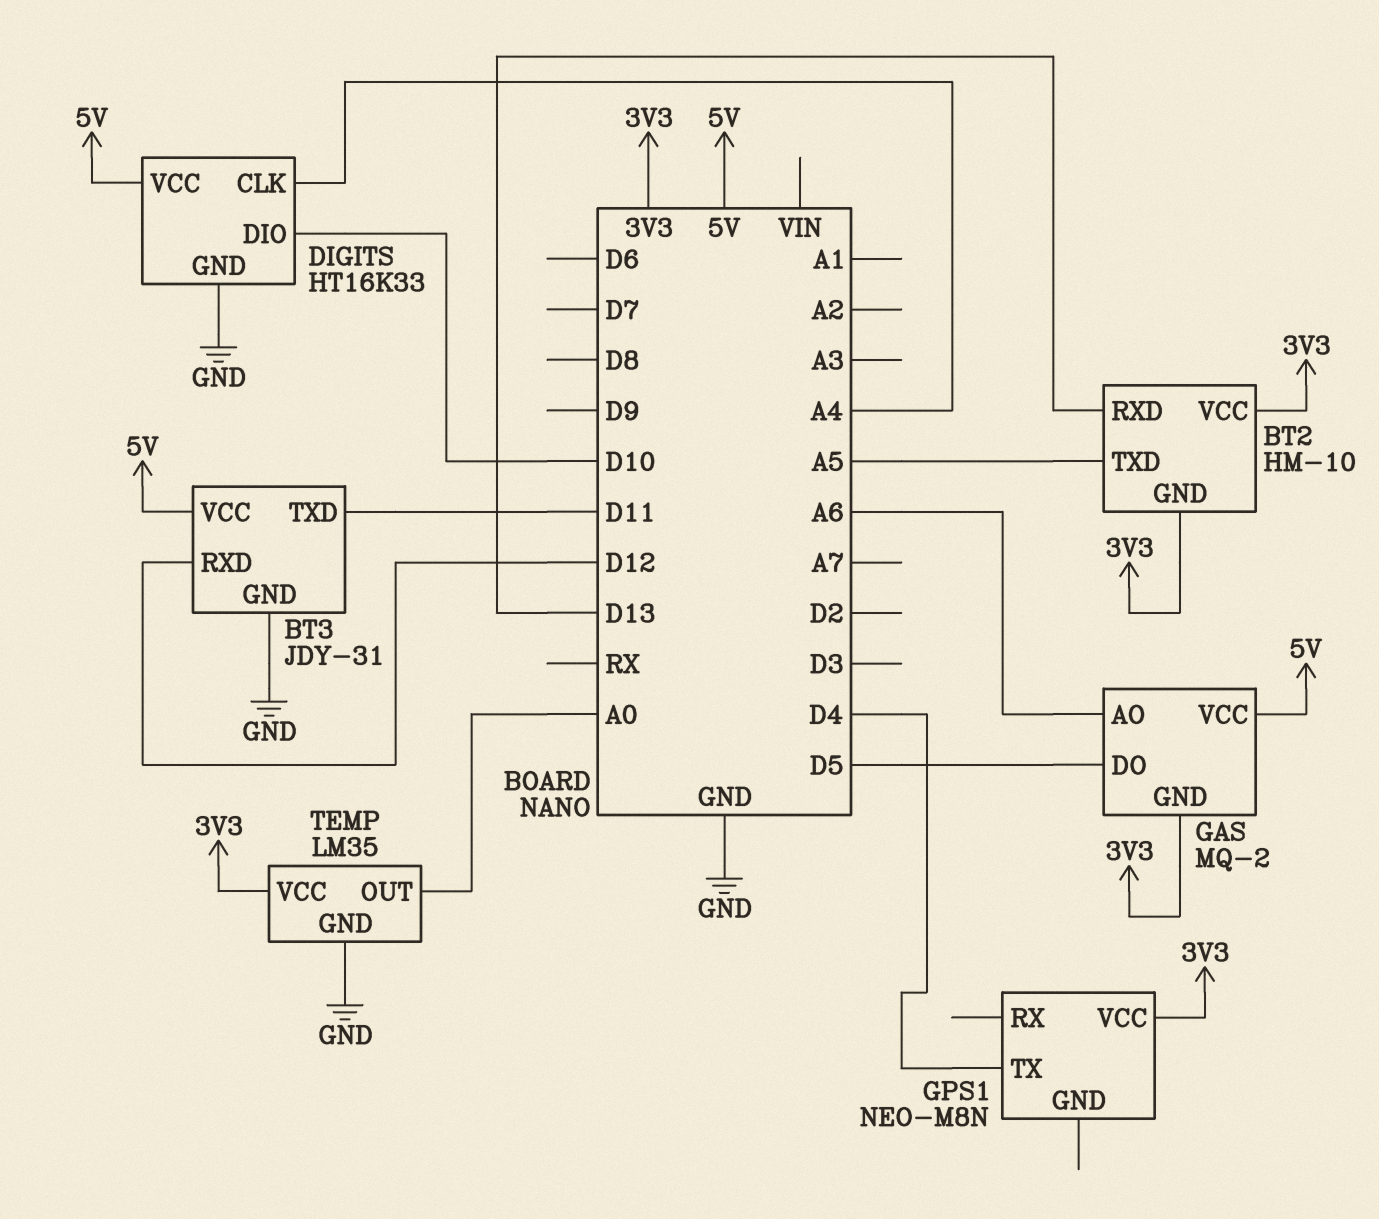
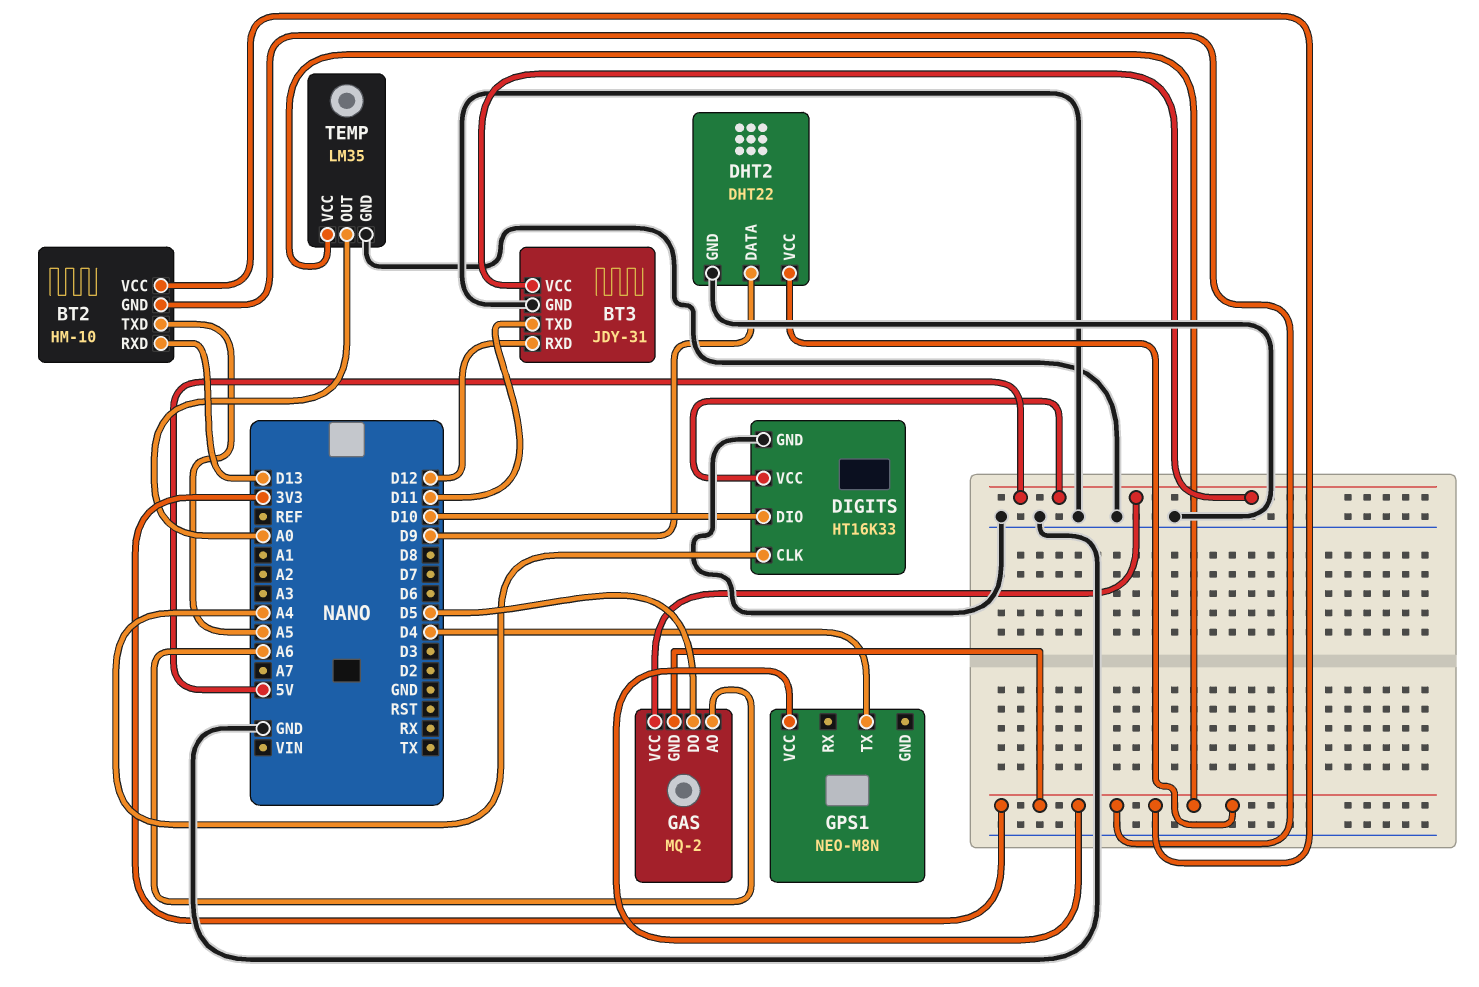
DHT2: none -> DHT22
DHT2 pin DATA: none -> D9
DHT2 pin GND: none -> GND
DHT2 pin VCC: none -> 3V3

